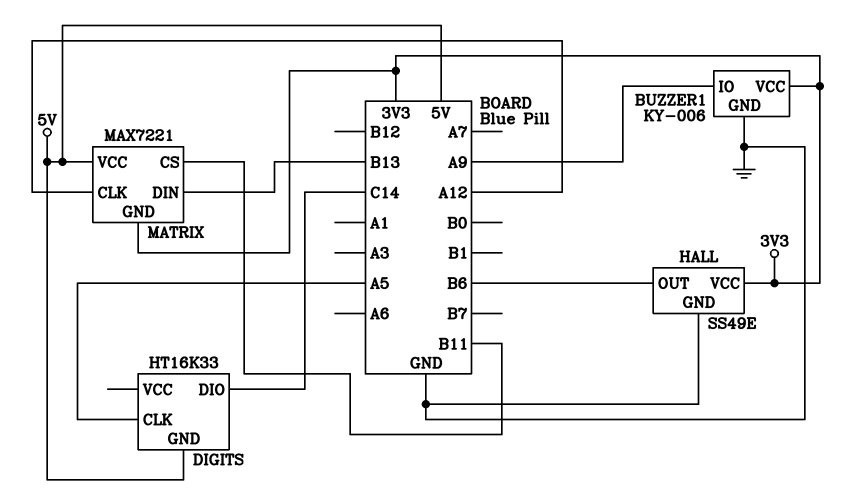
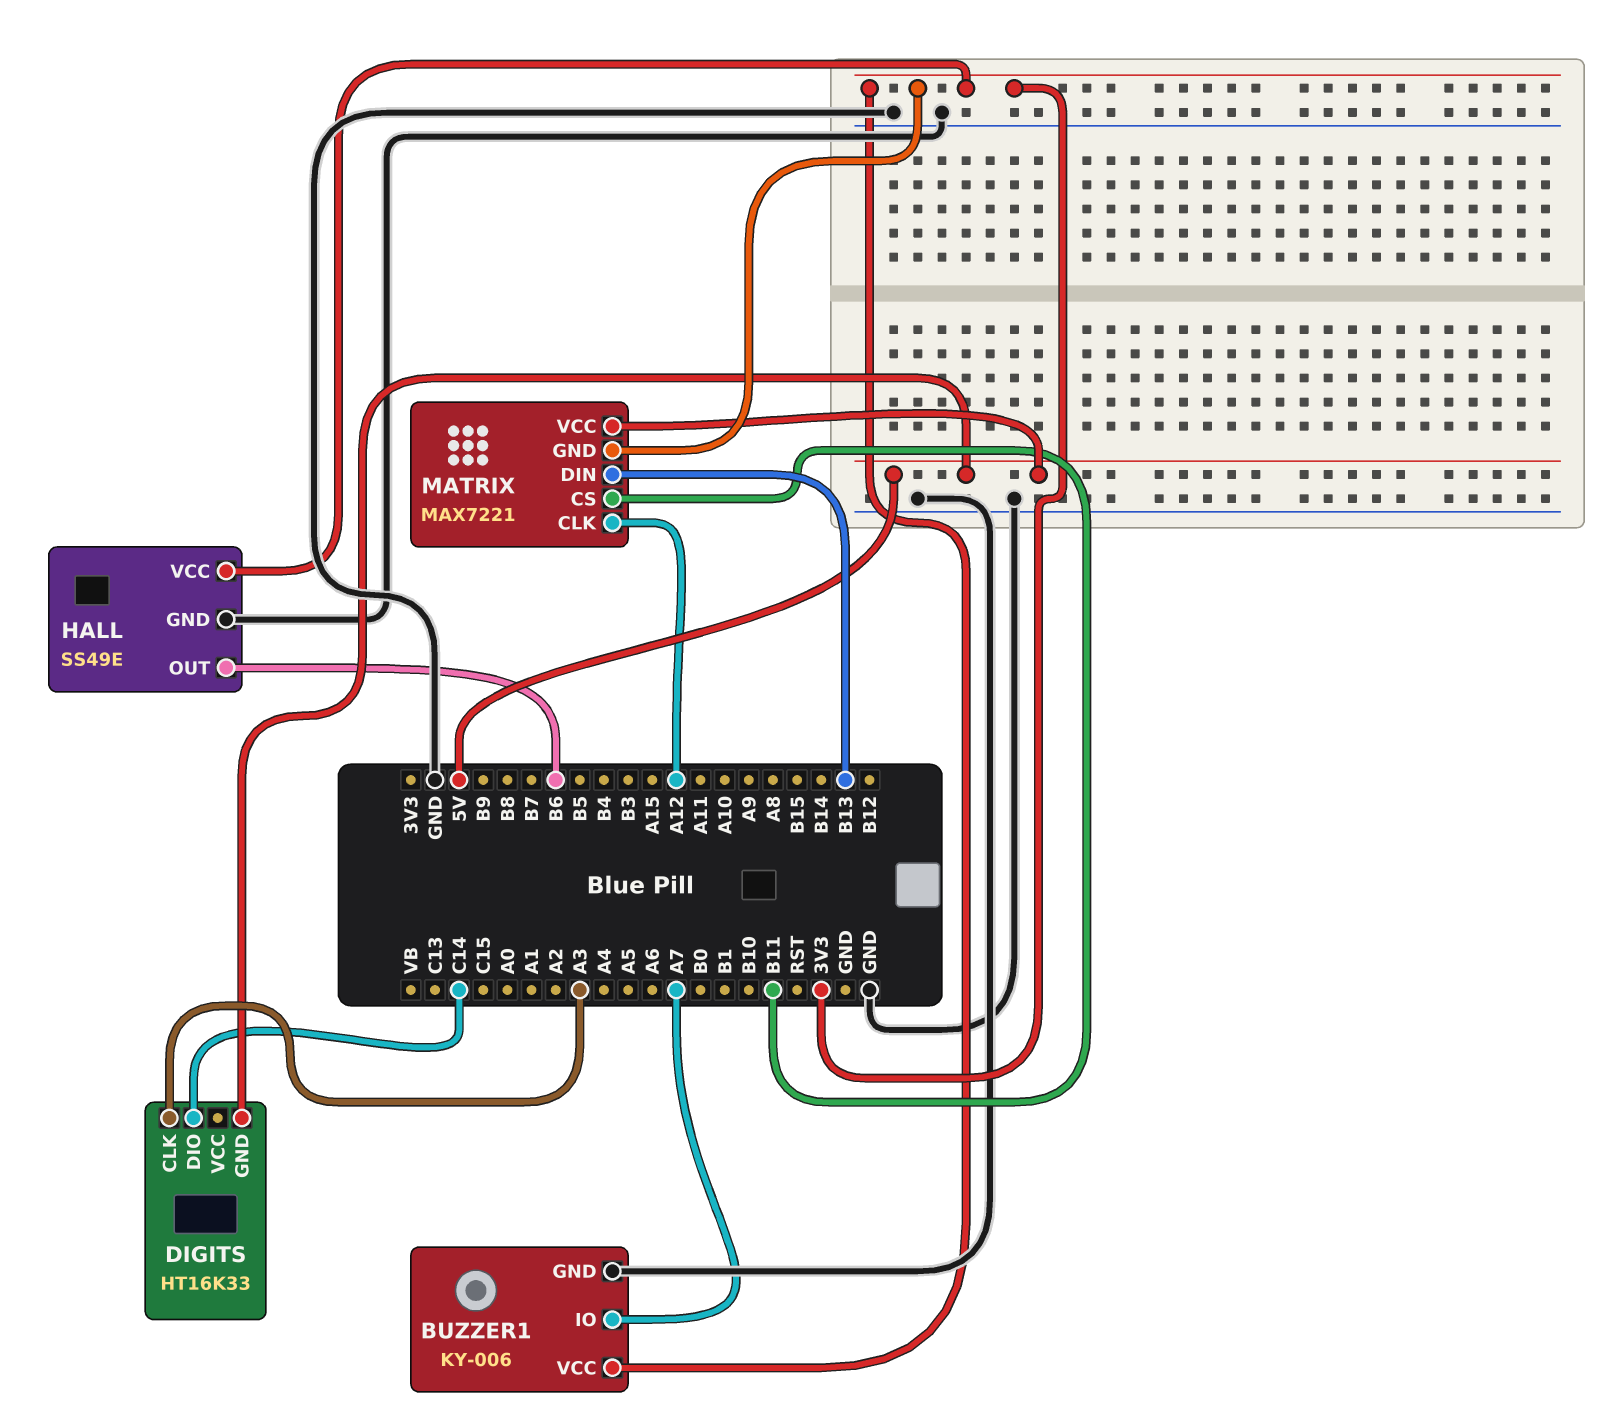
BUZZER1 pin IO: A9 -> A7
DIGITS pin CLK: A5 -> A3

